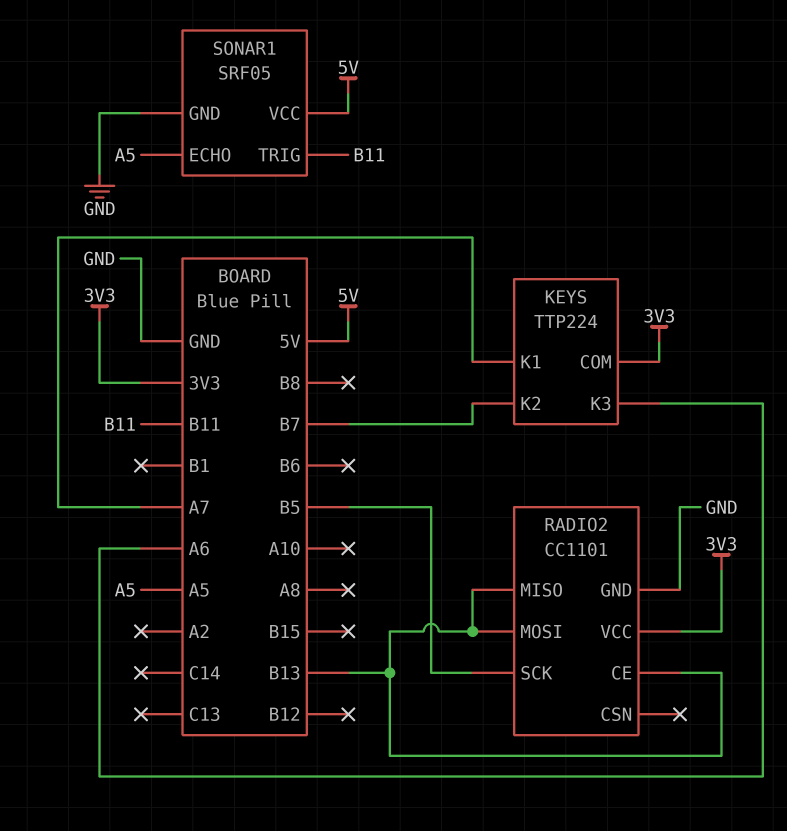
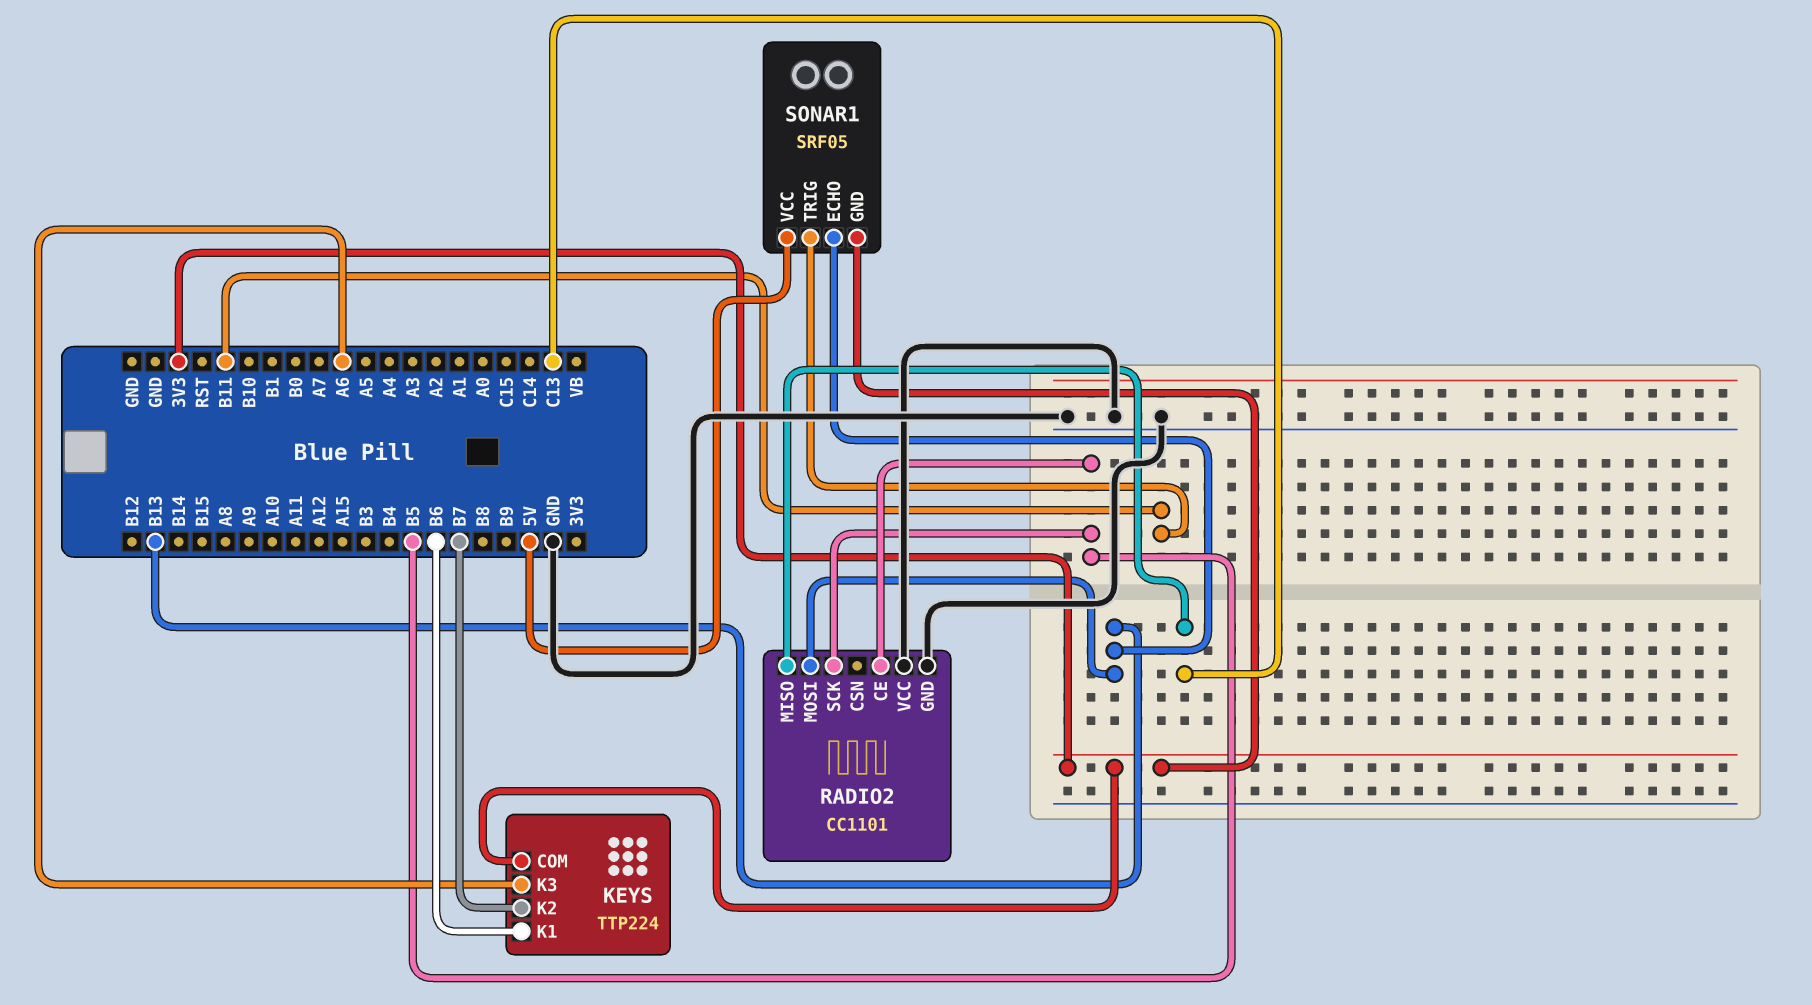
KEYS pin K1: A7 -> B6
RADIO2 pin CE: B13 -> B5
RADIO2 pin MISO: B13 -> C13
RADIO2 pin VCC: 3V3 -> GND
SONAR1 pin ECHO: A5 -> B13
SONAR1 pin GND: GND -> 3V3

